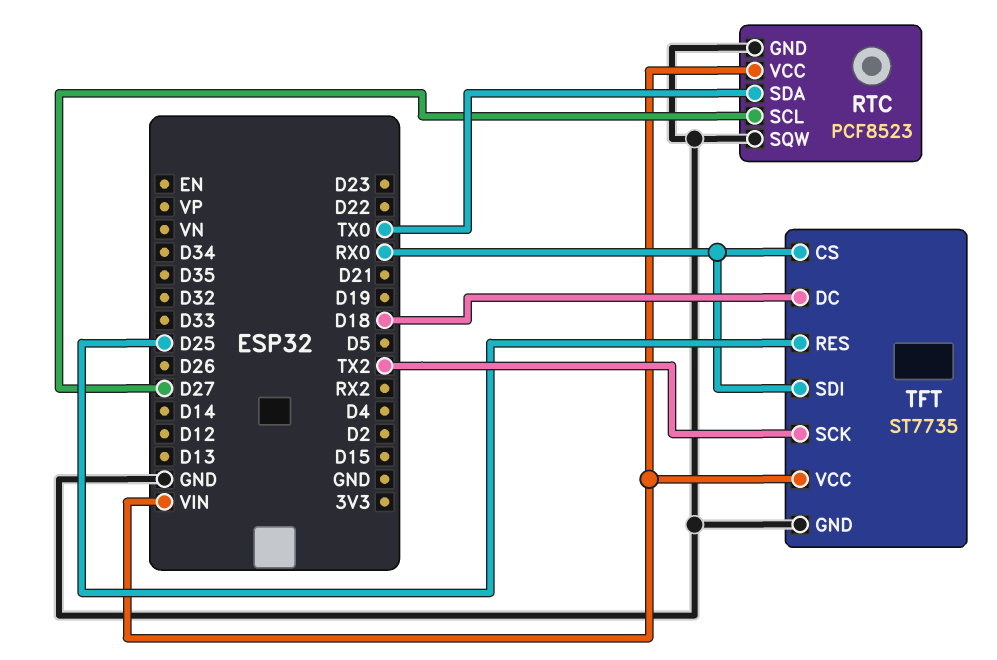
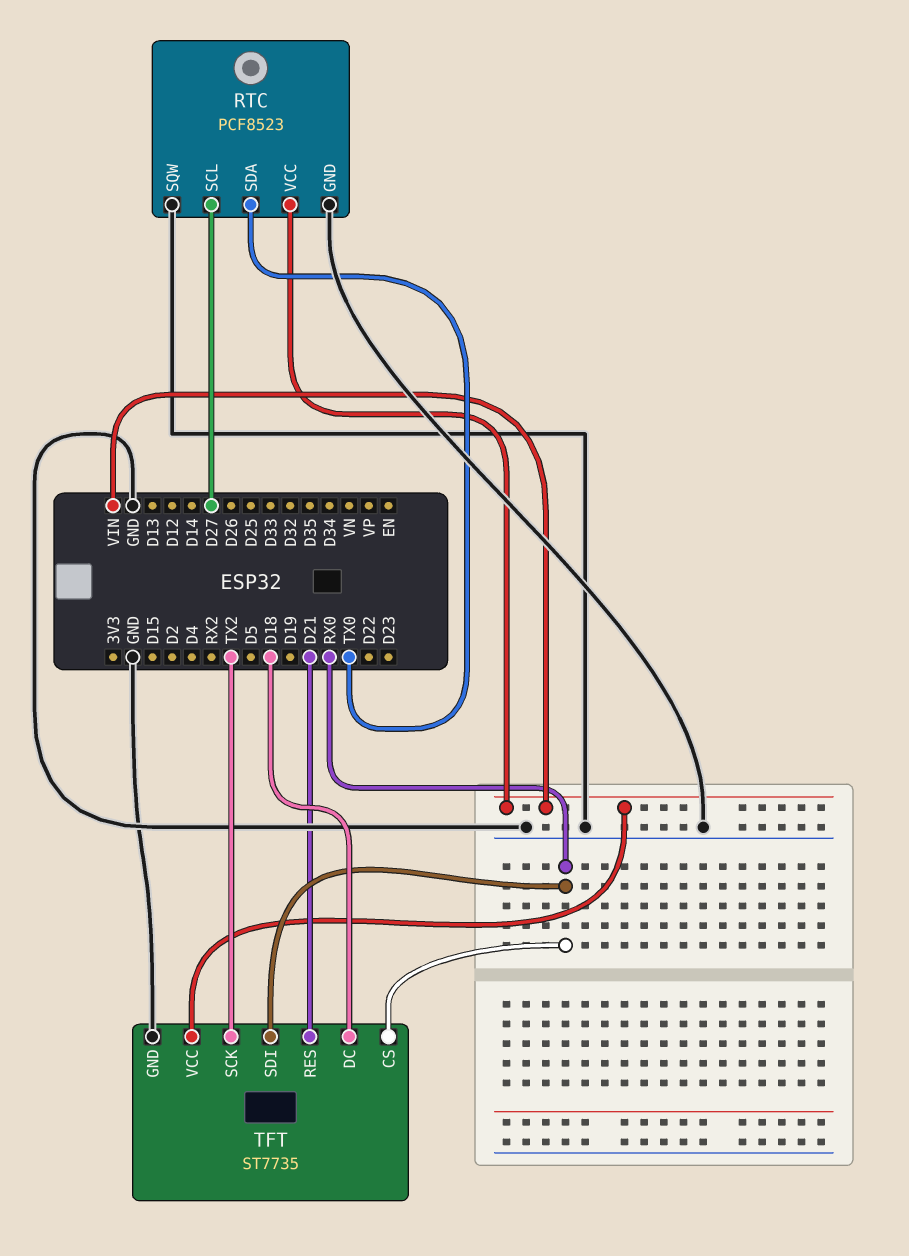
TFT pin RES: D25 -> D21

